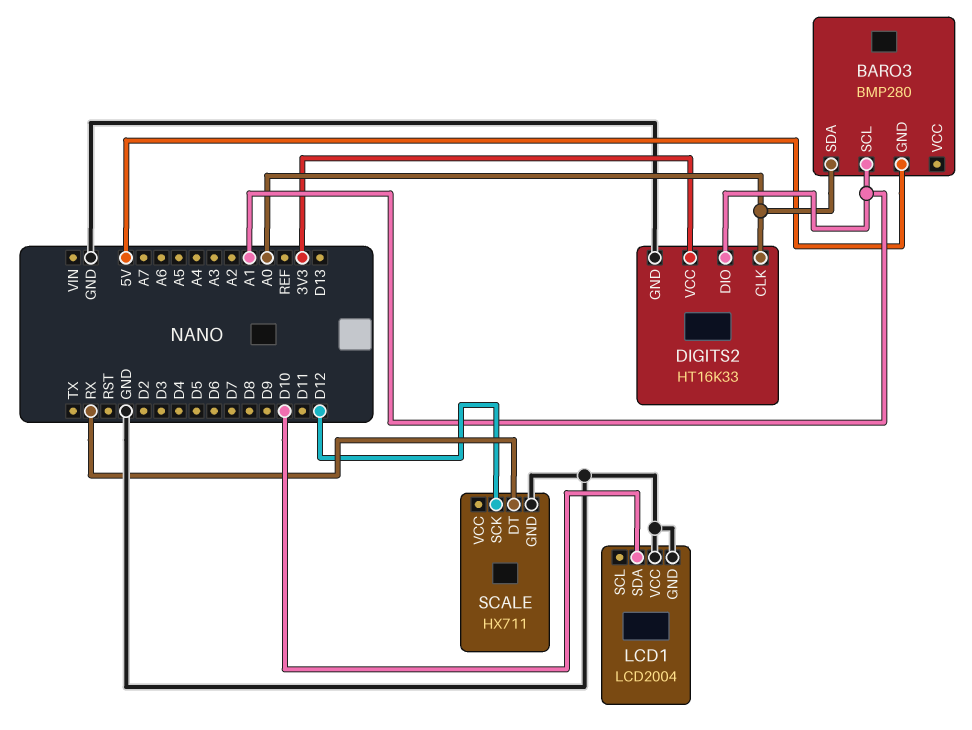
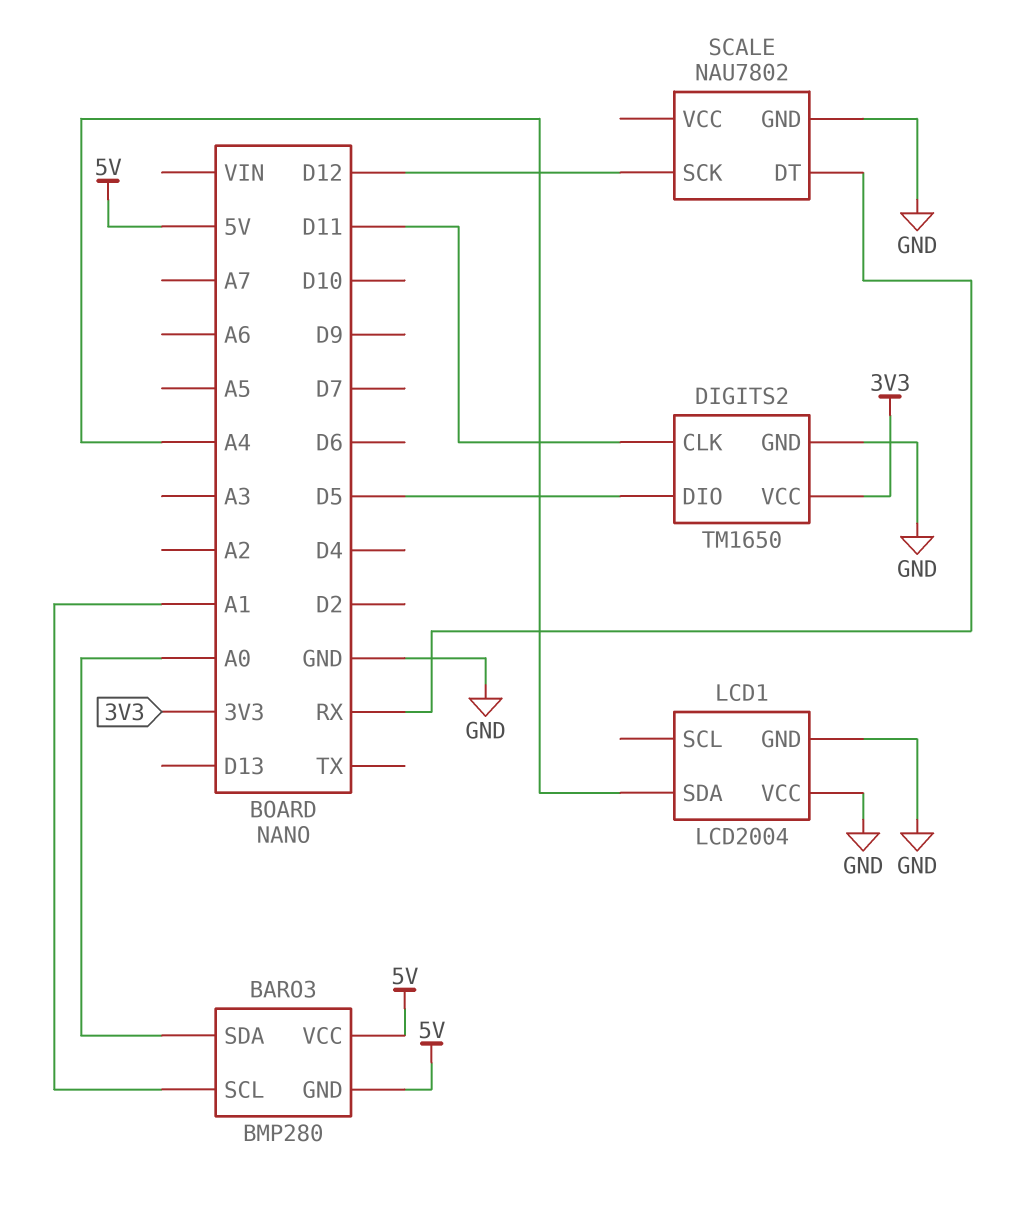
BARO3 pin VCC: none -> 5V
DIGITS2: HT16K33 -> TM1650
DIGITS2 pin CLK: A0 -> D11
DIGITS2 pin DIO: A1 -> D5
LCD1 pin SDA: D10 -> A4
SCALE: HX711 -> NAU7802

